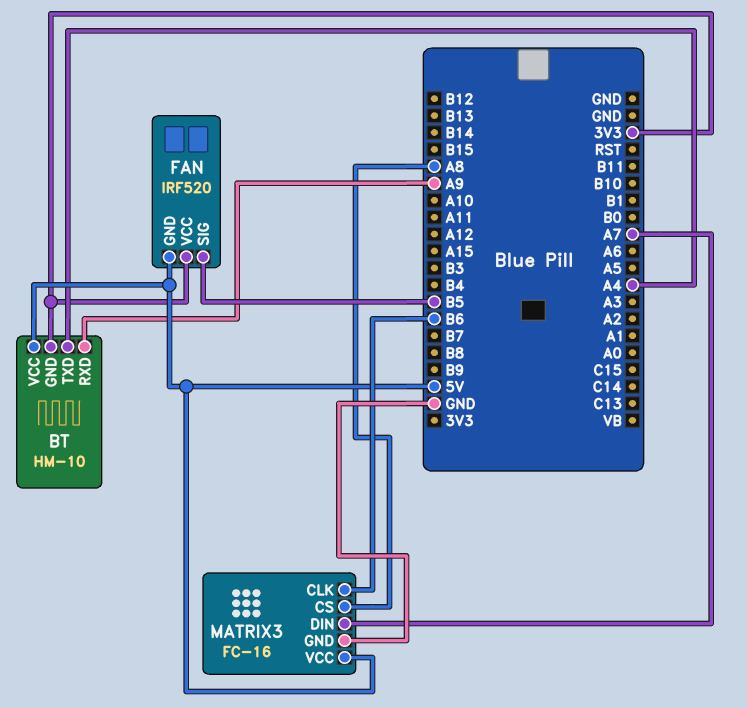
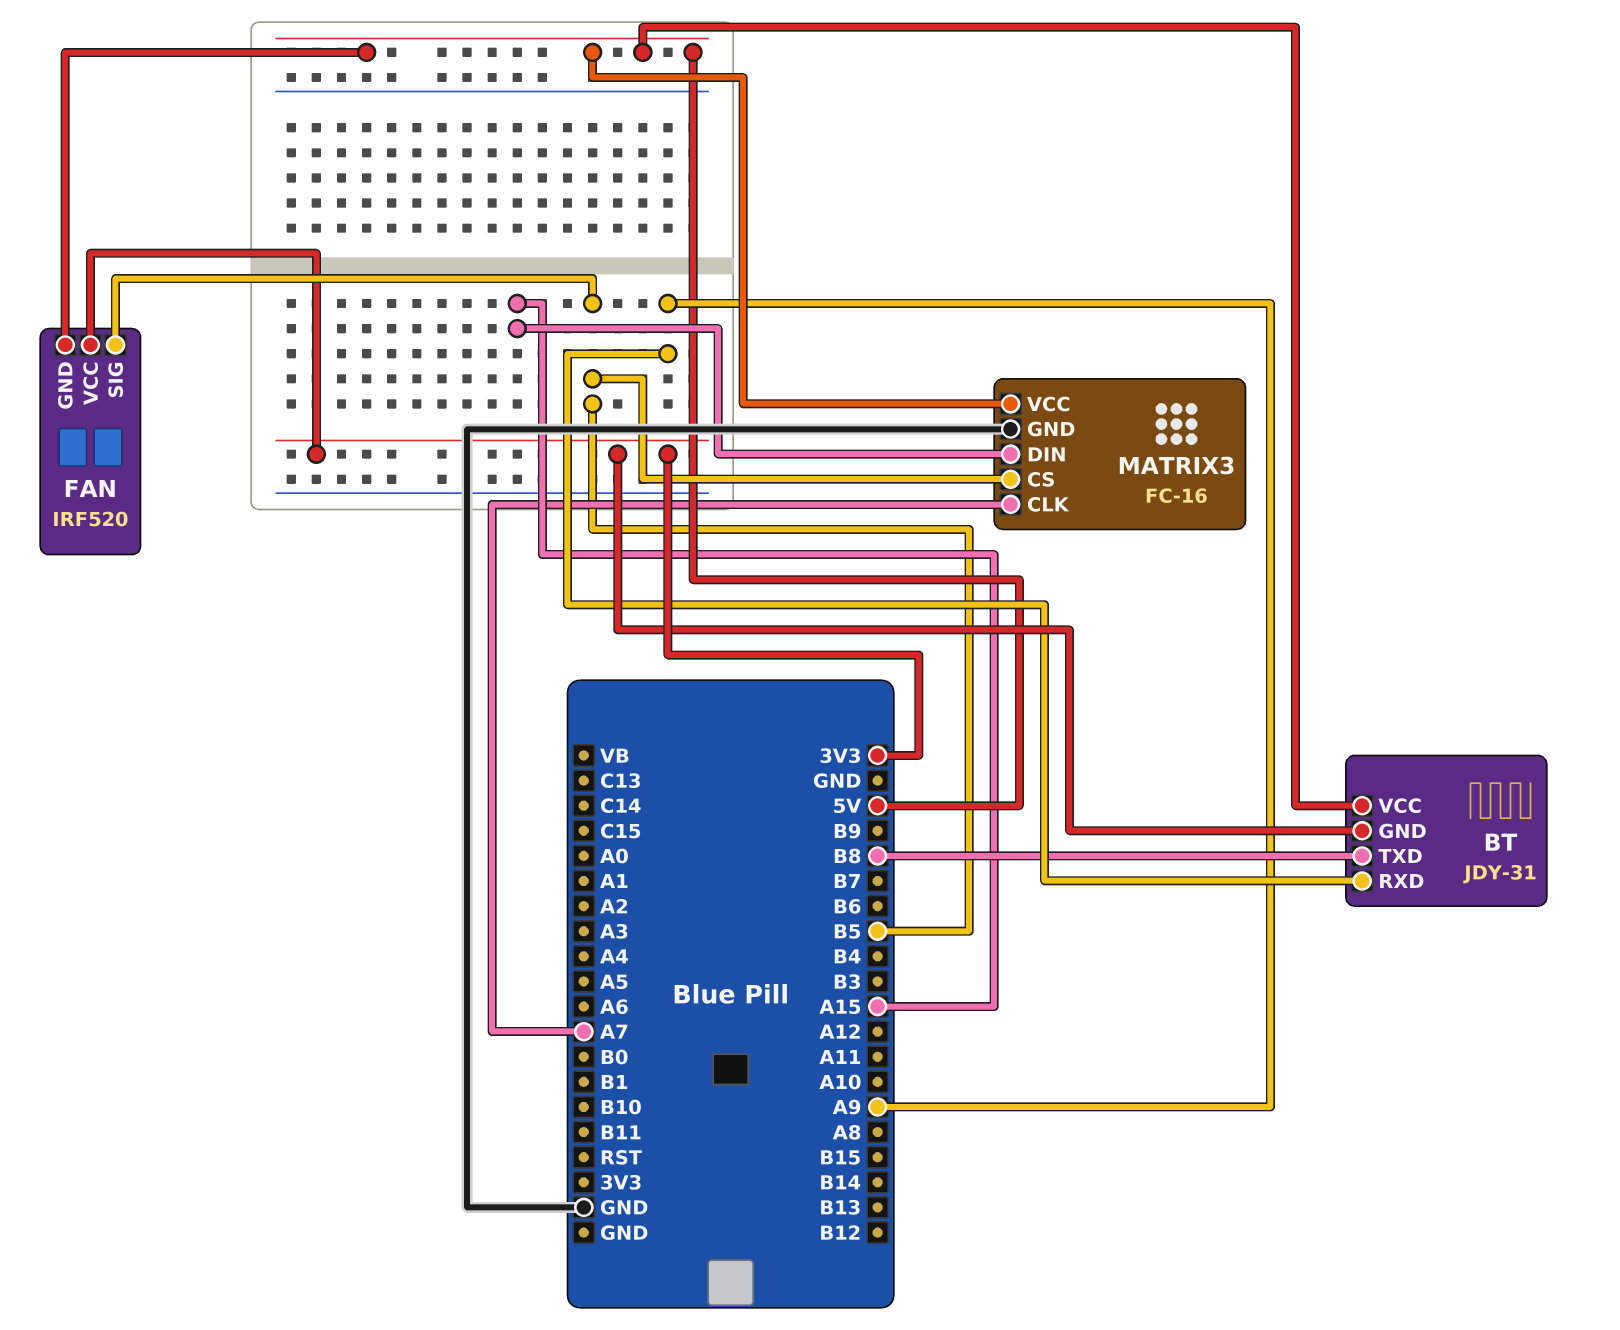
BT: HM-10 -> JDY-31
BT pin TXD: A4 -> B8
MATRIX3 pin CLK: B6 -> A7
MATRIX3 pin CS: A8 -> B5
MATRIX3 pin DIN: A7 -> A15

